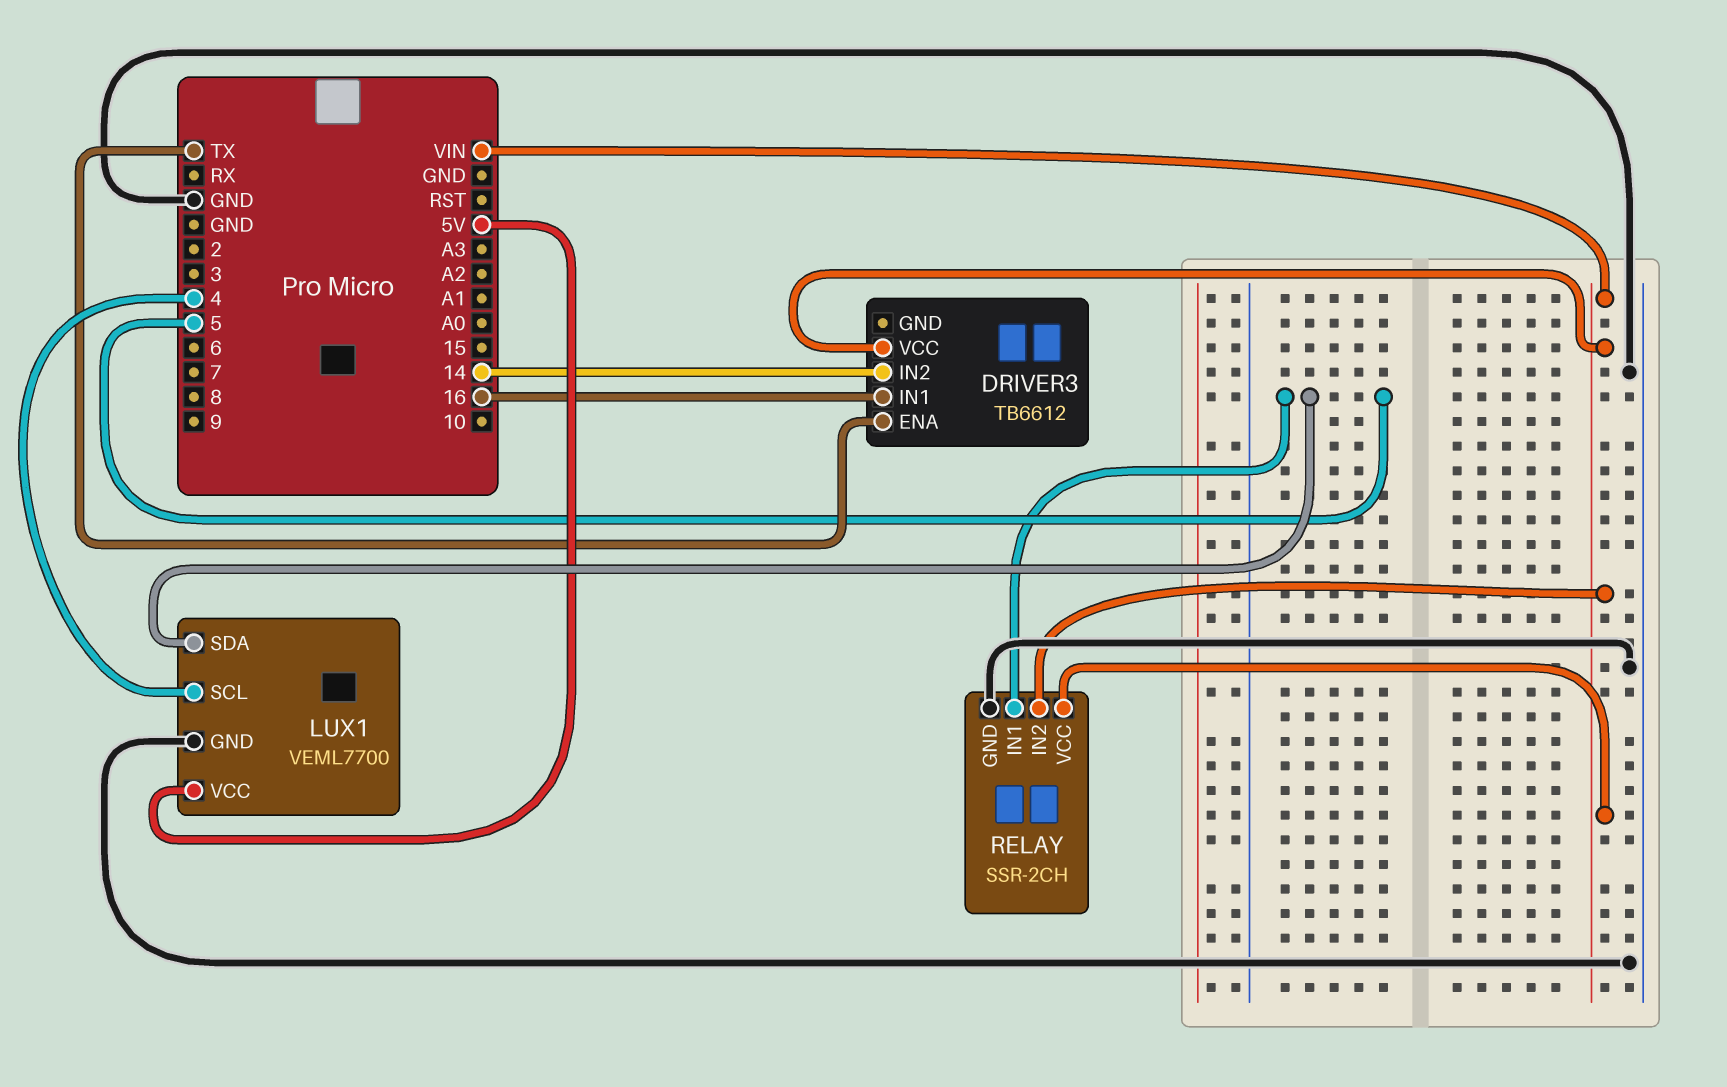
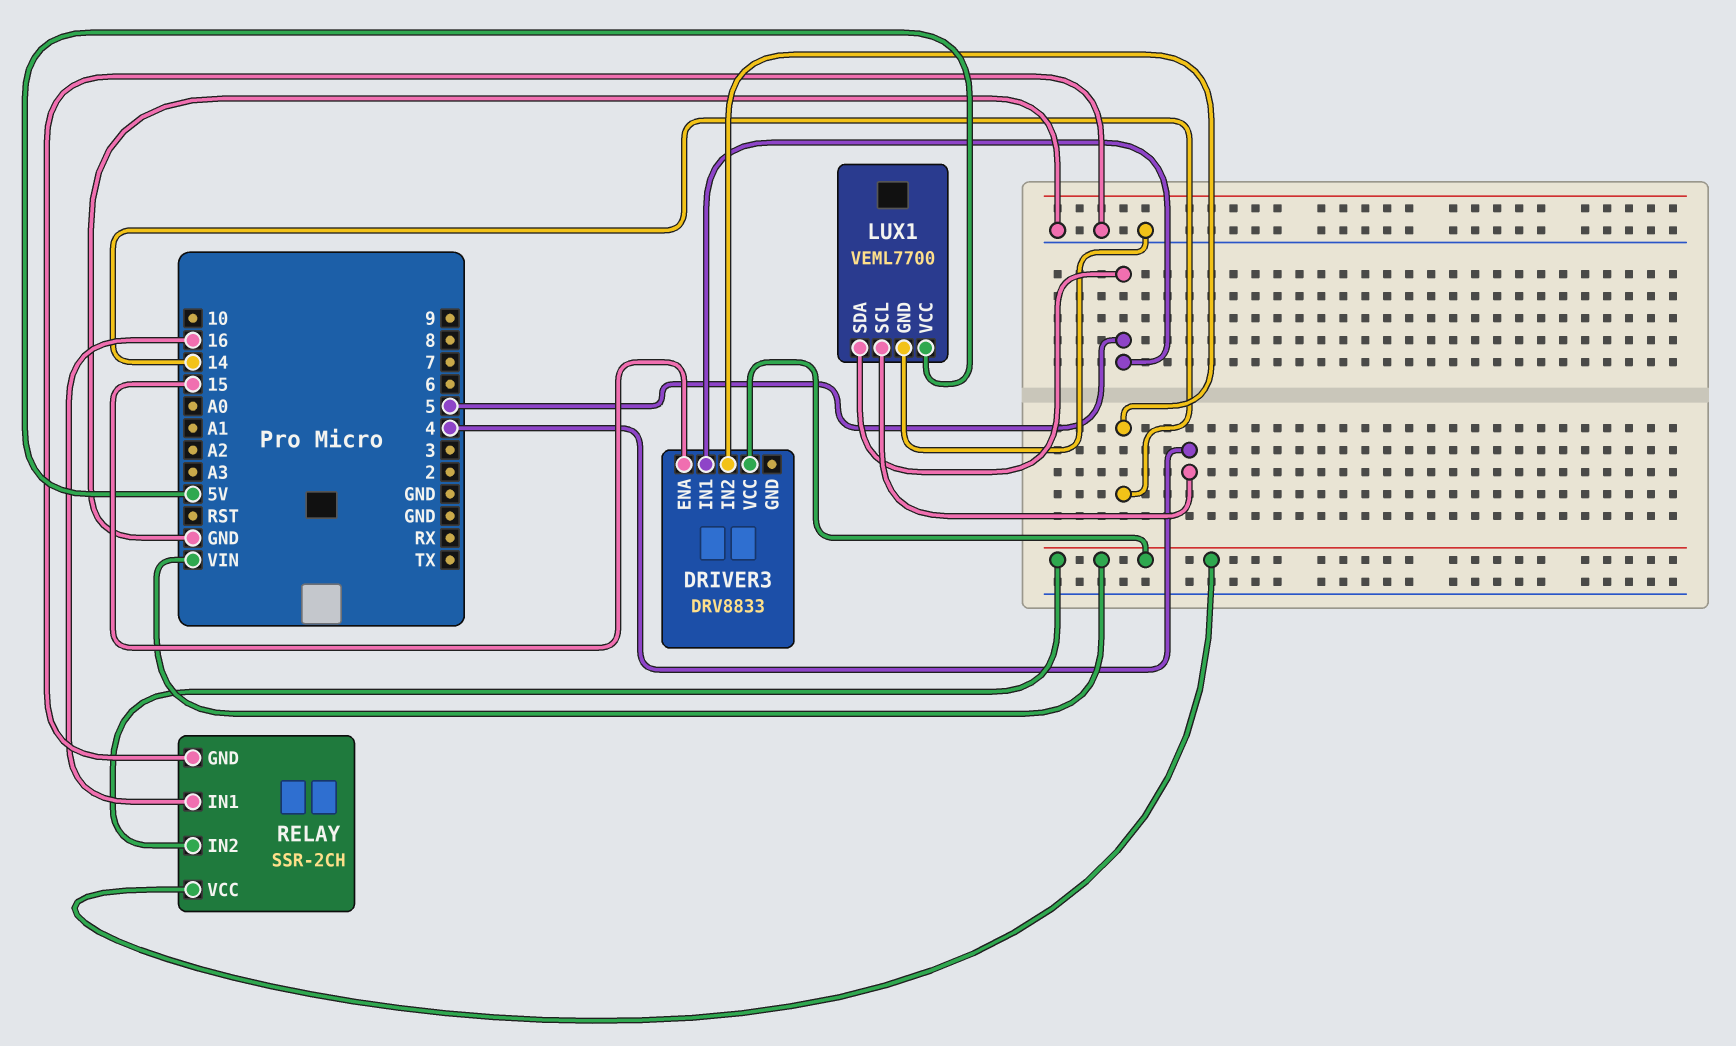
DRIVER3: TB6612 -> DRV8833
DRIVER3 pin ENA: TX -> 15
DRIVER3 pin IN1: 16 -> 5
RELAY pin IN1: 5 -> 16

